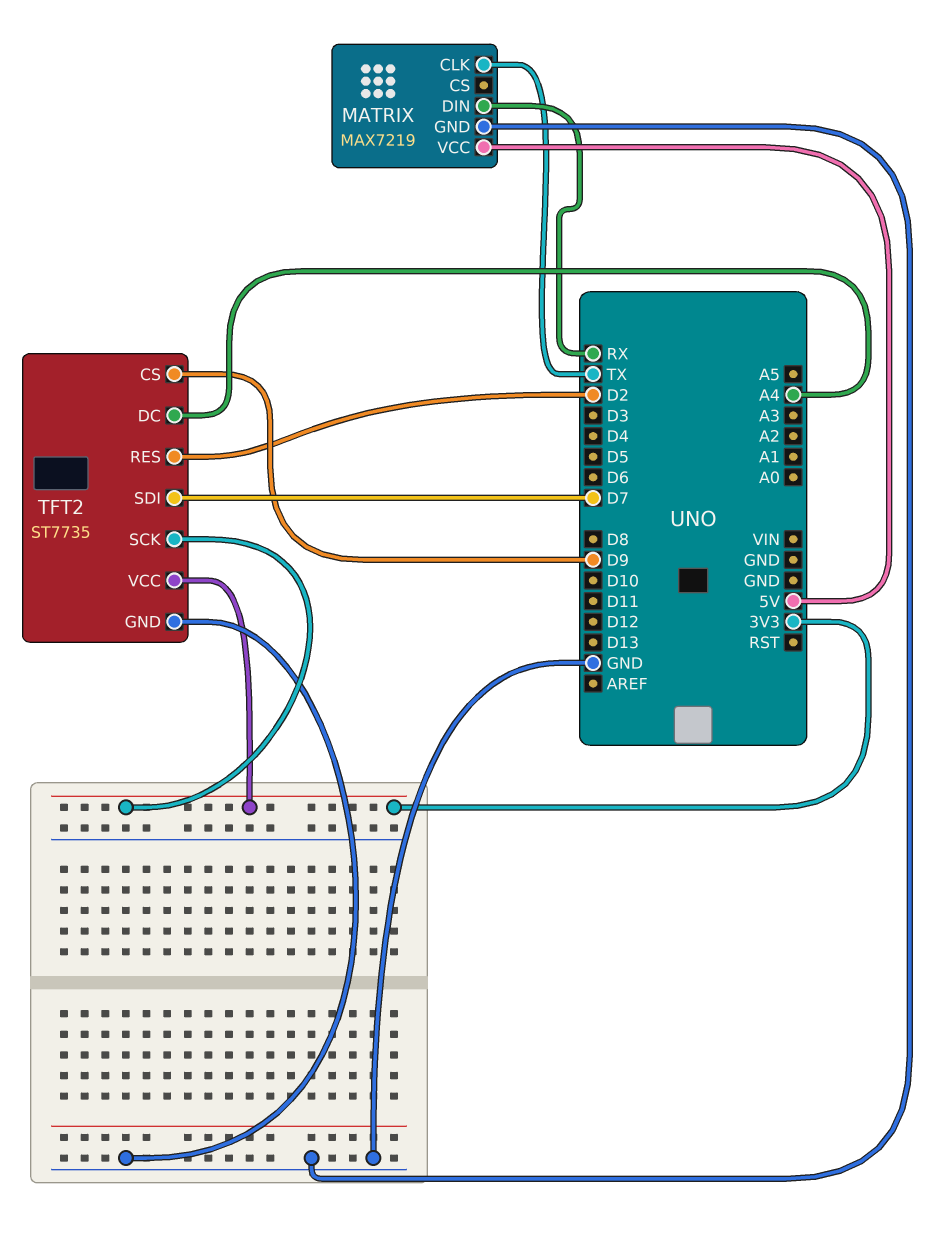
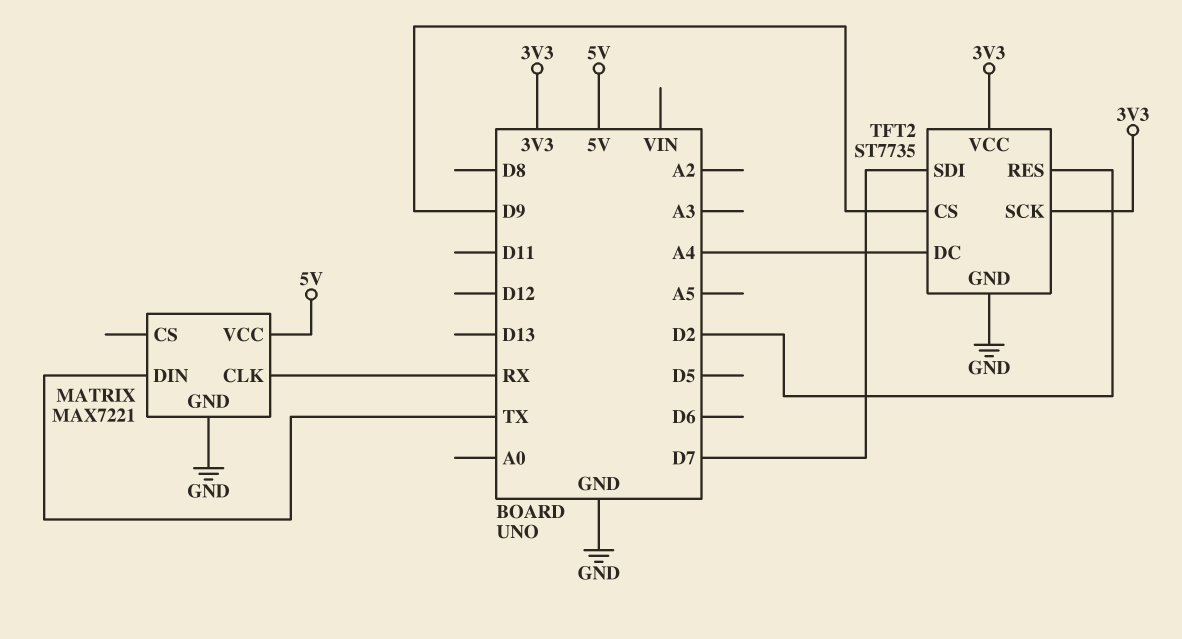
MATRIX: MAX7219 -> MAX7221
MATRIX pin CLK: TX -> RX
MATRIX pin DIN: RX -> TX

